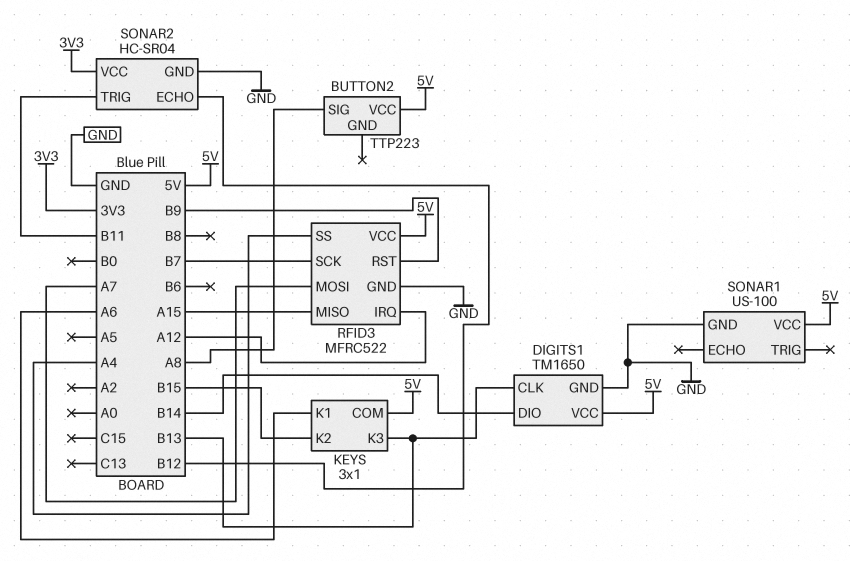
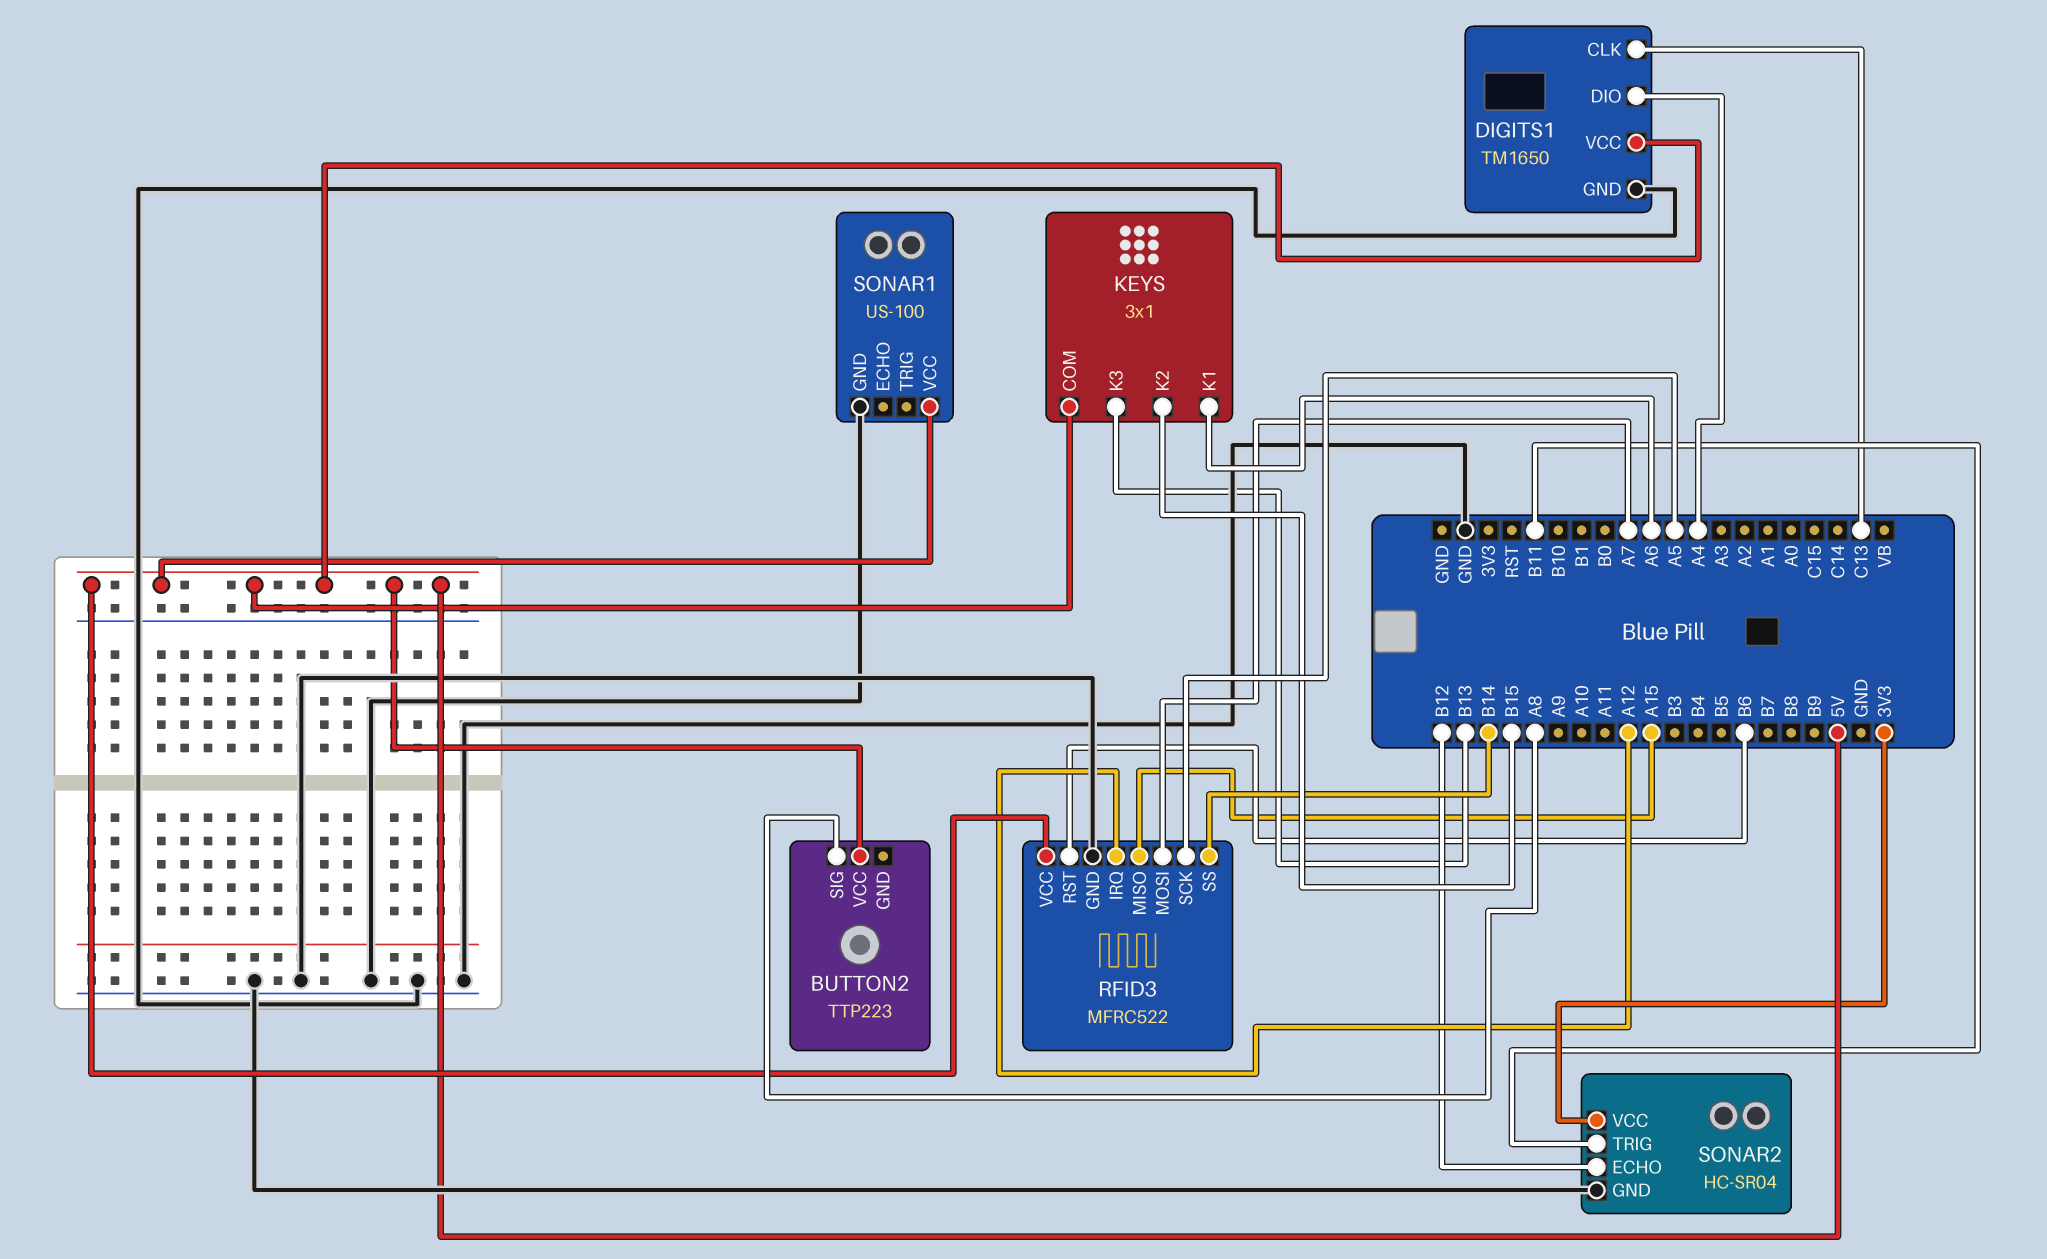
DIGITS1 pin CLK: B13 -> C13
DIGITS1 pin DIO: B14 -> A4
RFID3 pin RST: B9 -> B6
RFID3 pin SCK: B7 -> A5
RFID3 pin SS: A4 -> B14

